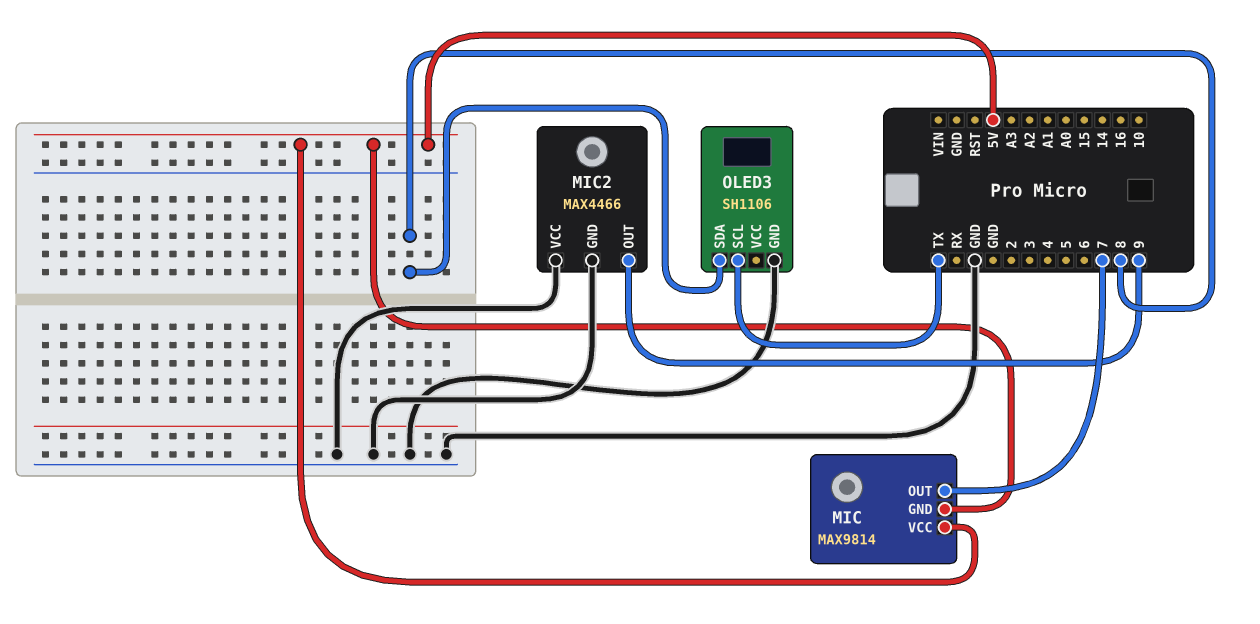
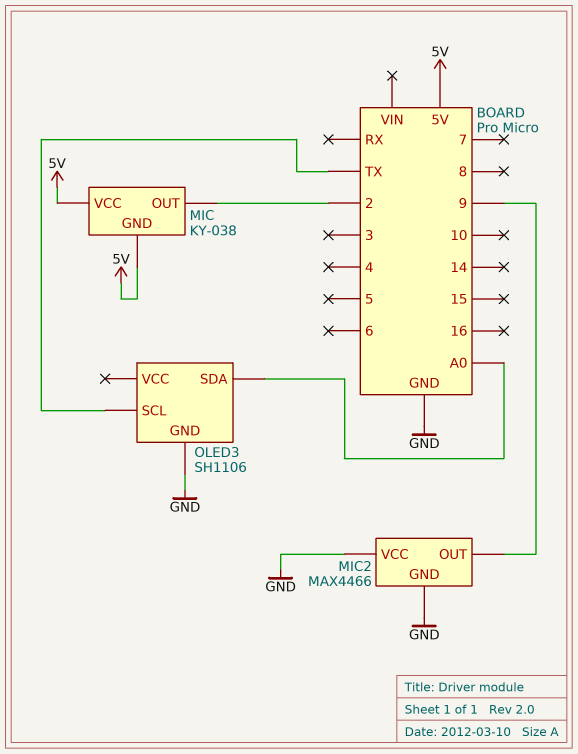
MIC: MAX9814 -> KY-038
MIC pin OUT: 7 -> 2
OLED3 pin SDA: 8 -> A0

